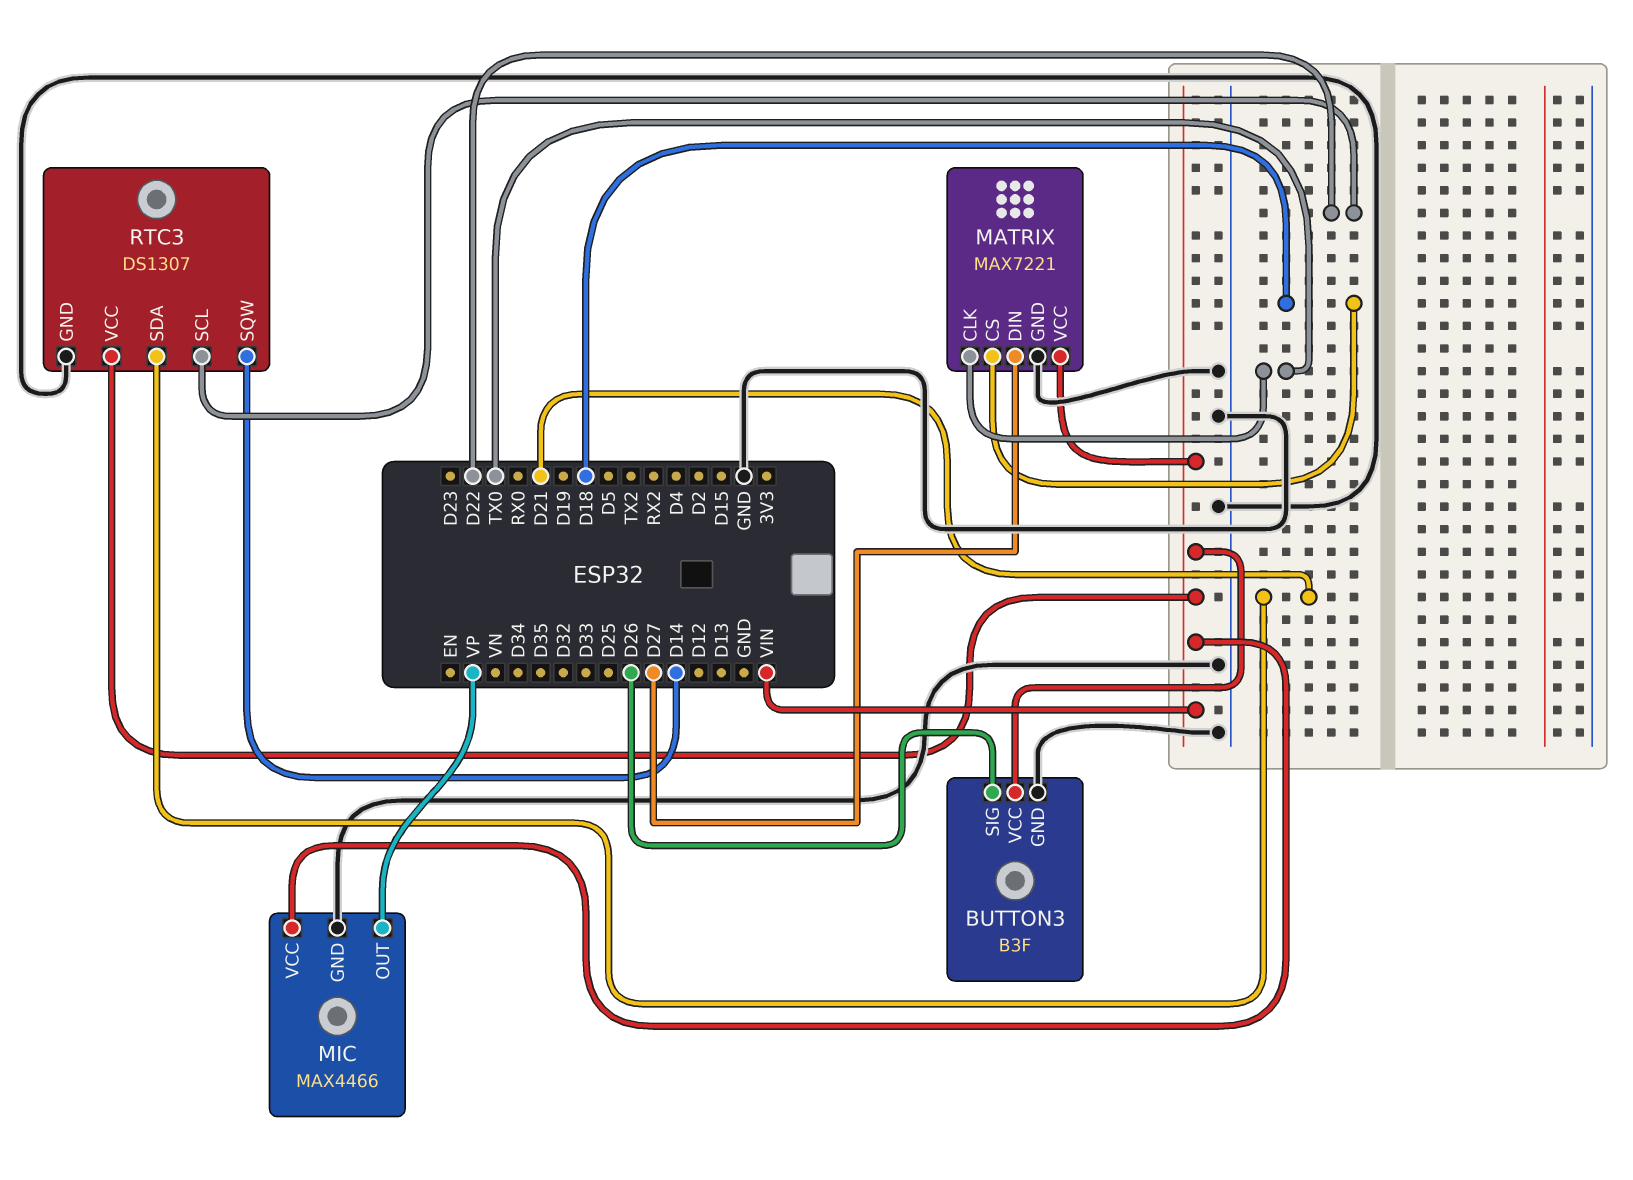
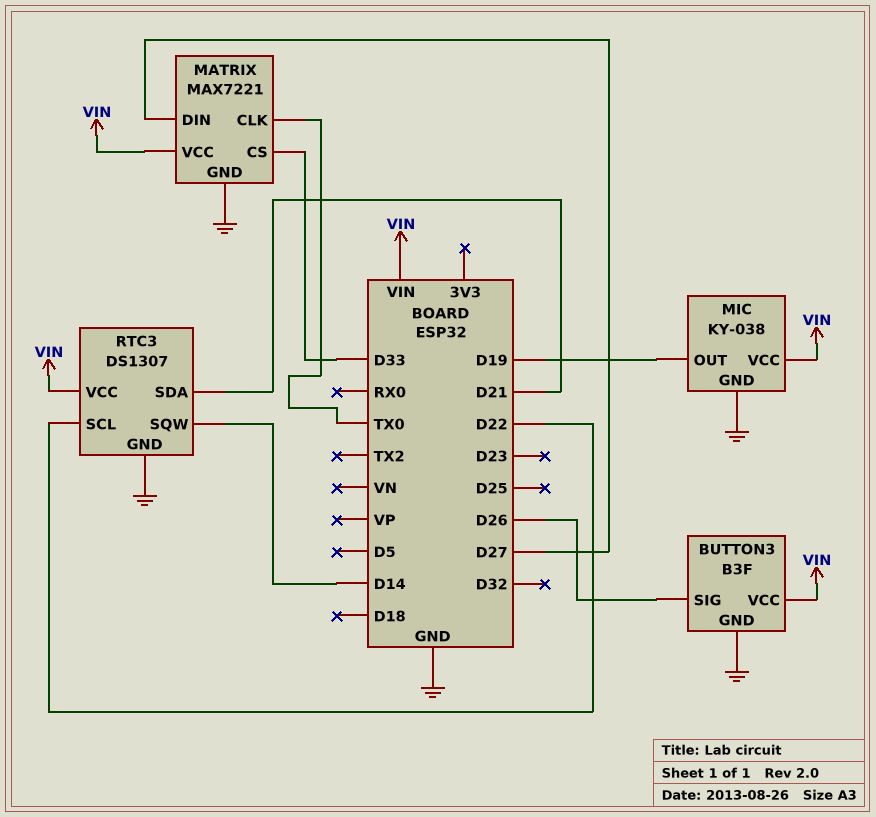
MATRIX pin CS: D18 -> D33
MIC: MAX4466 -> KY-038
MIC pin OUT: VP -> D19

